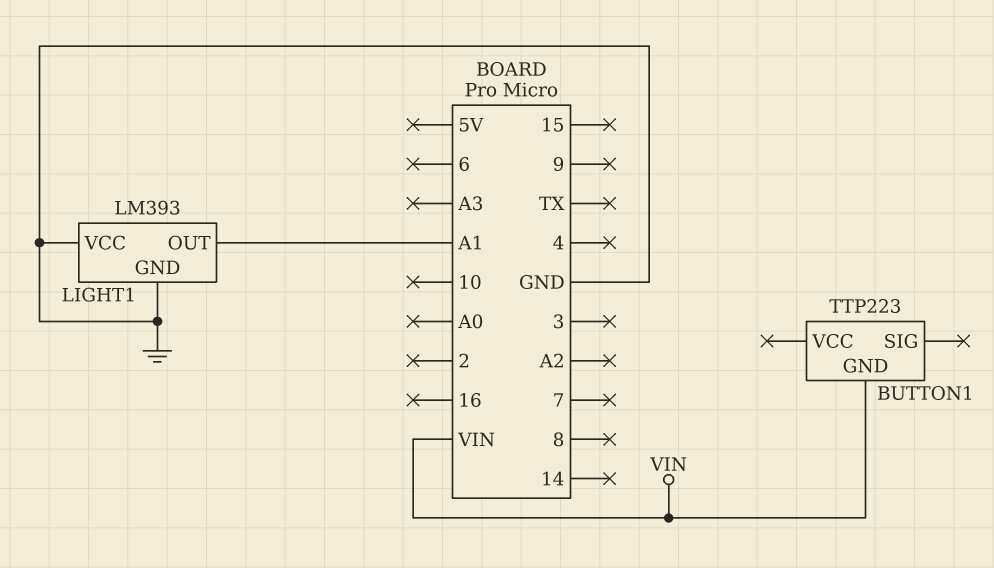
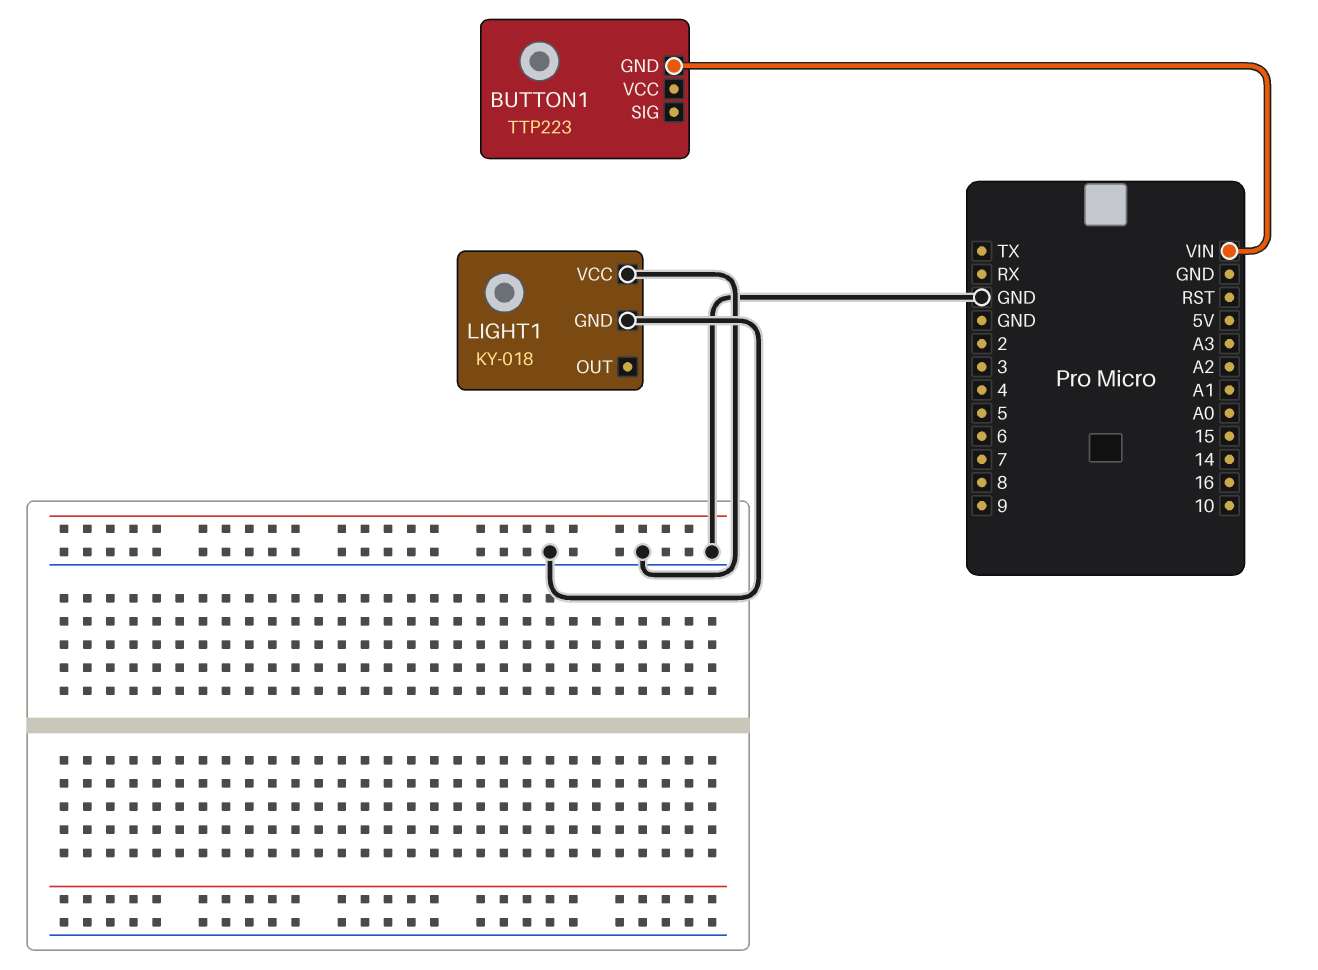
LIGHT1: LM393 -> KY-018
LIGHT1 pin OUT: A1 -> none

